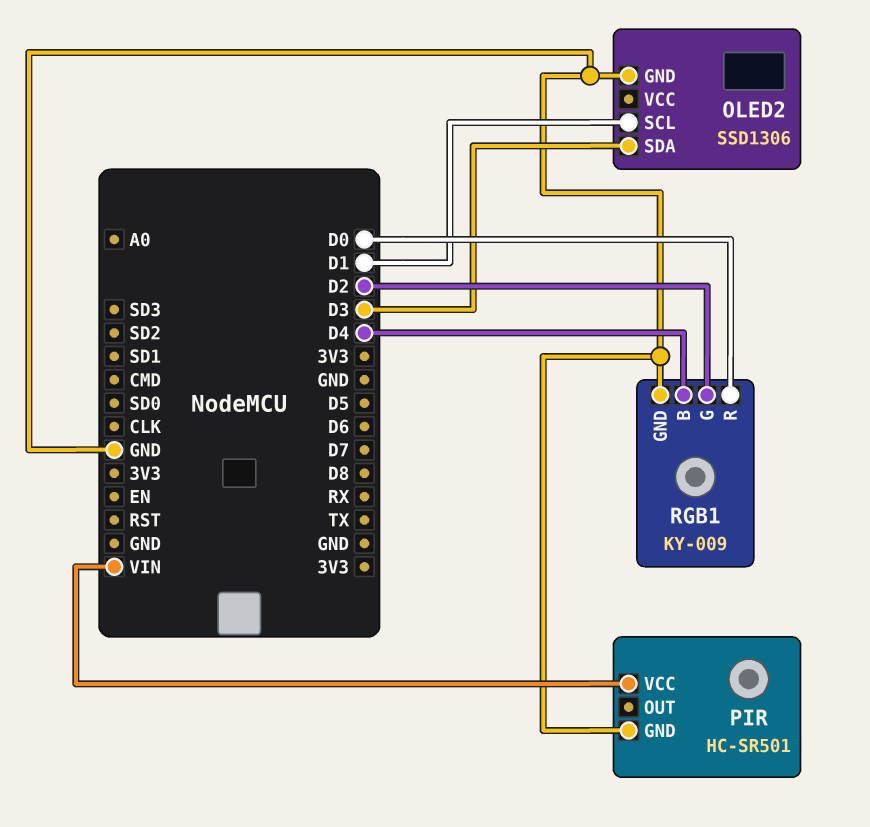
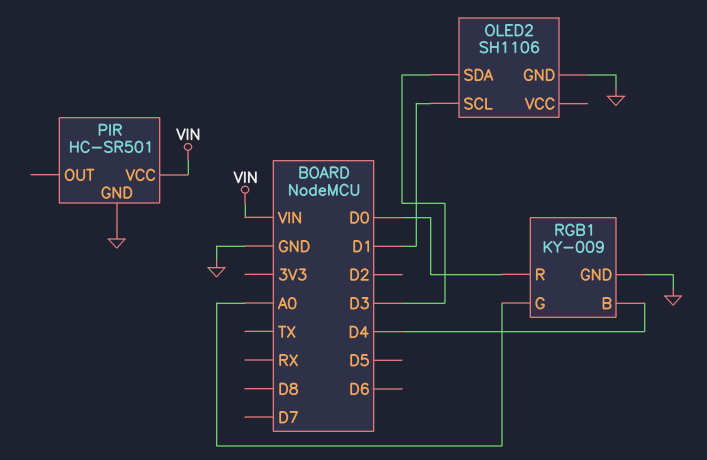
OLED2: SSD1306 -> SH1106
RGB1 pin G: D2 -> A0

